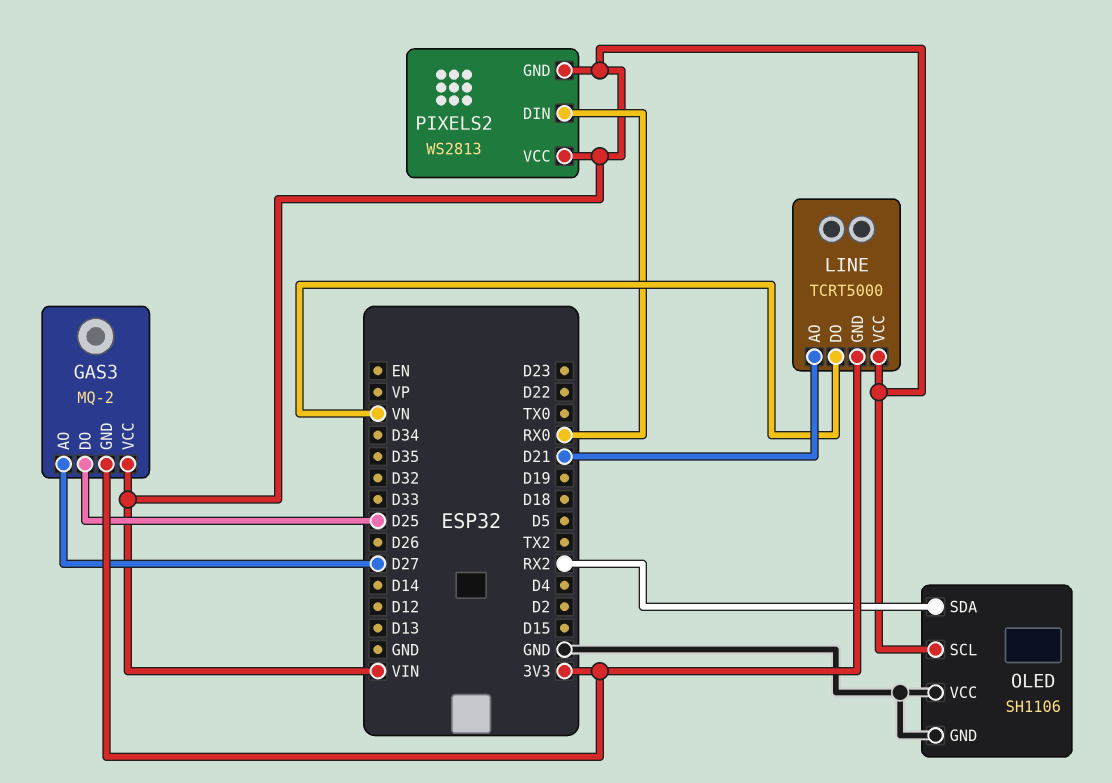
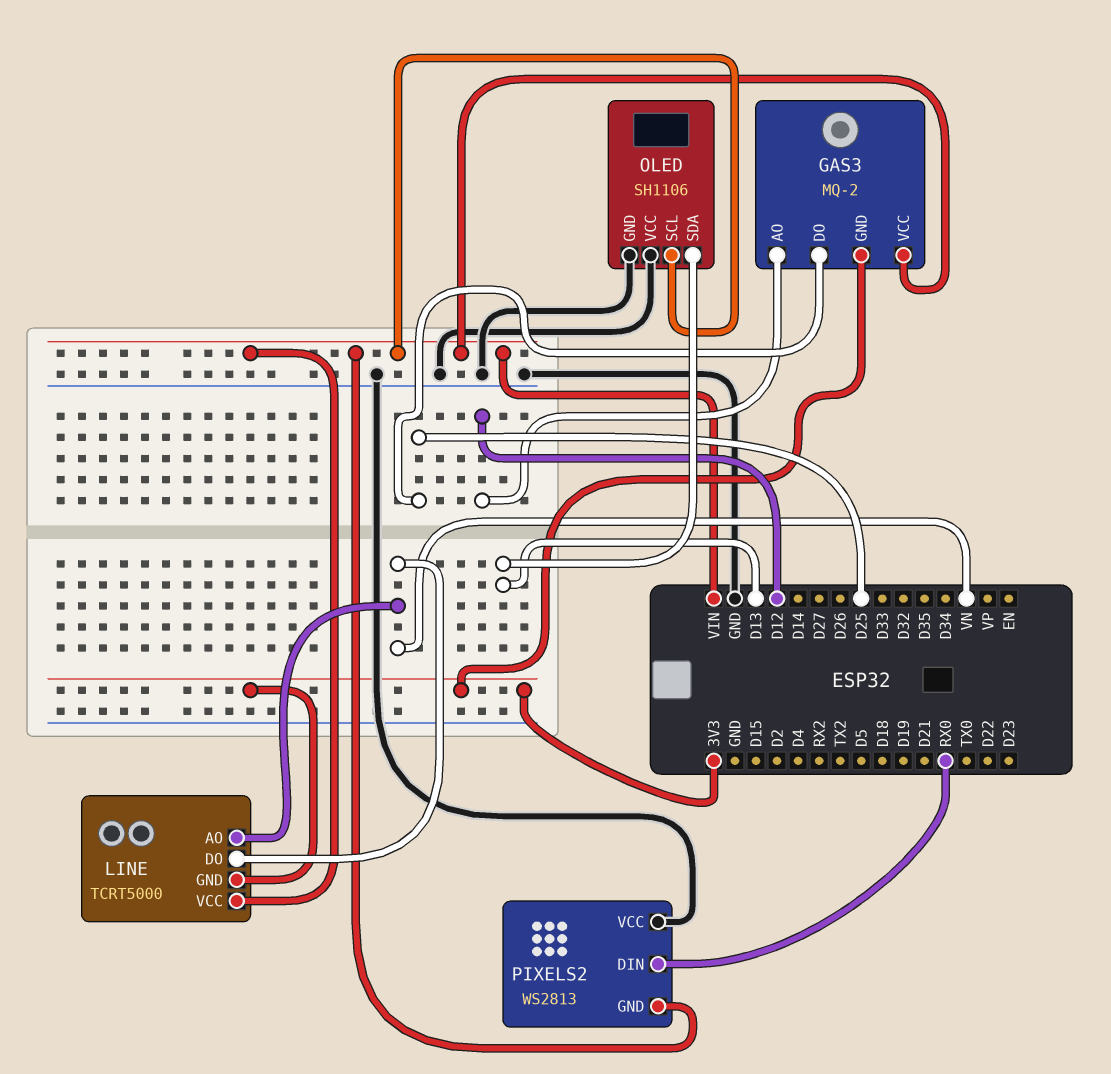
GAS3 pin AO: D27 -> D12
LINE pin AO: D21 -> VN
OLED pin SDA: RX2 -> D13
PIXELS2 pin VCC: VIN -> GND

